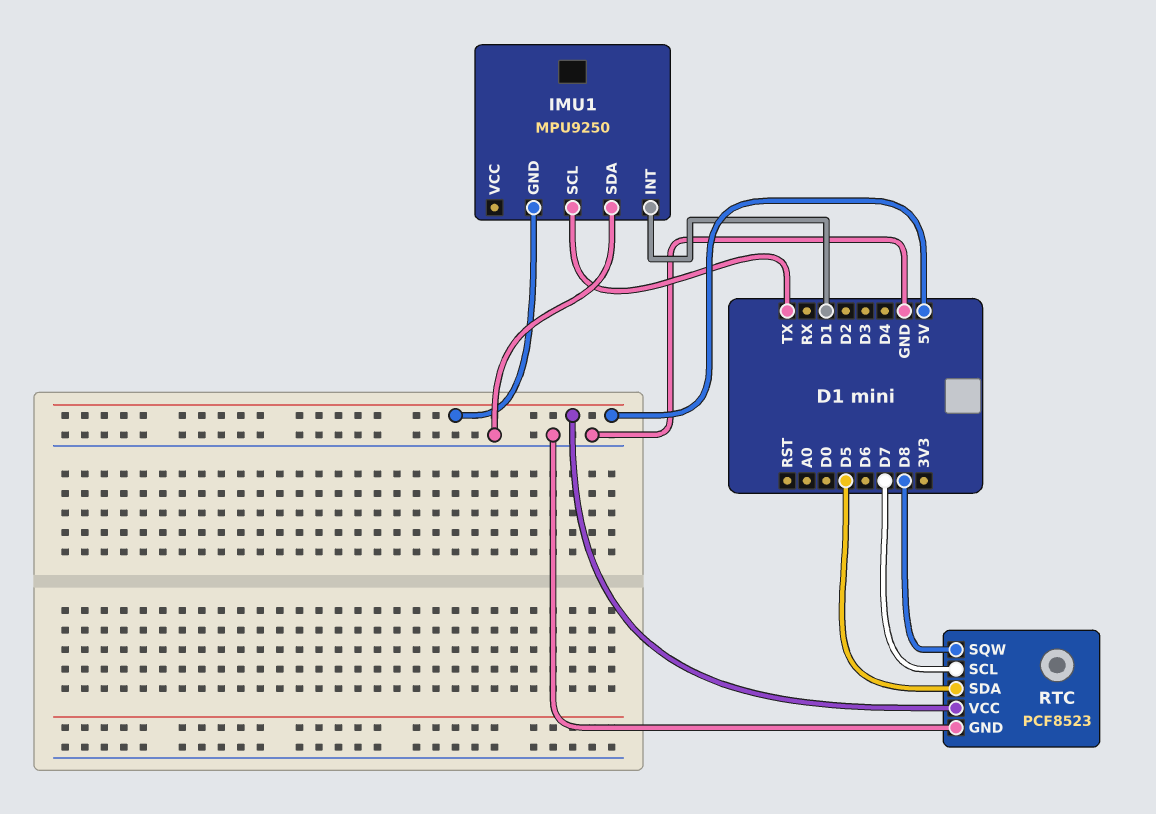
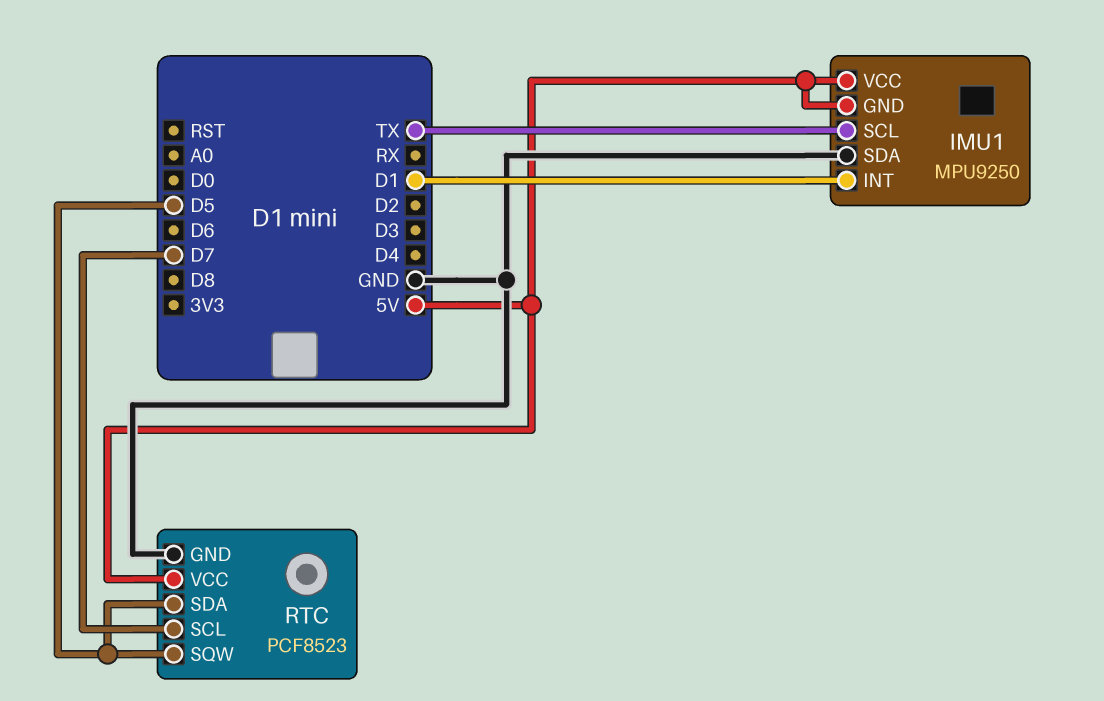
IMU1 pin VCC: none -> 5V
RTC pin SQW: D8 -> D5

